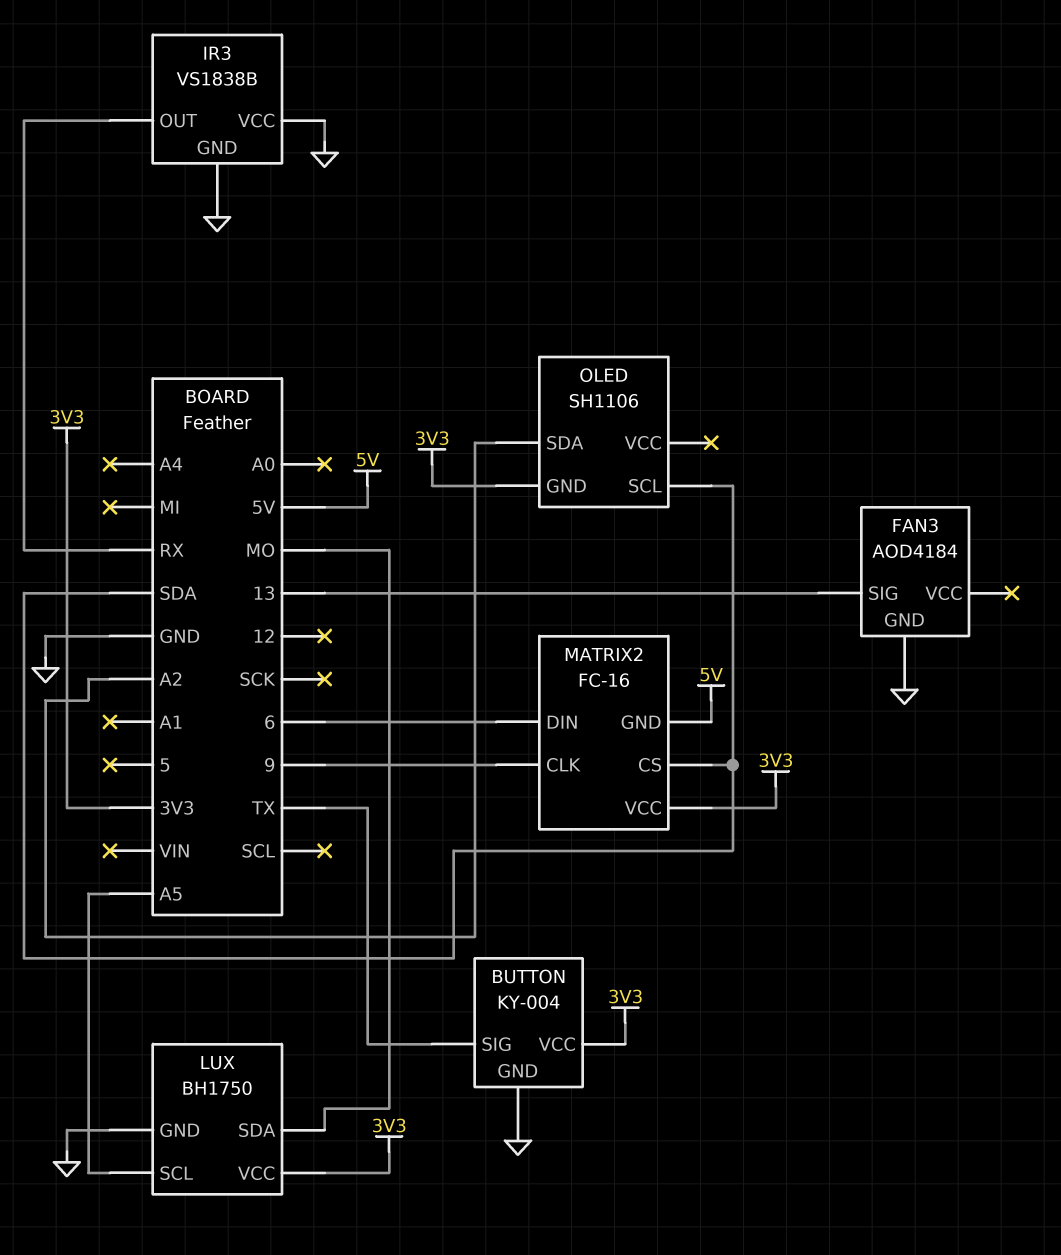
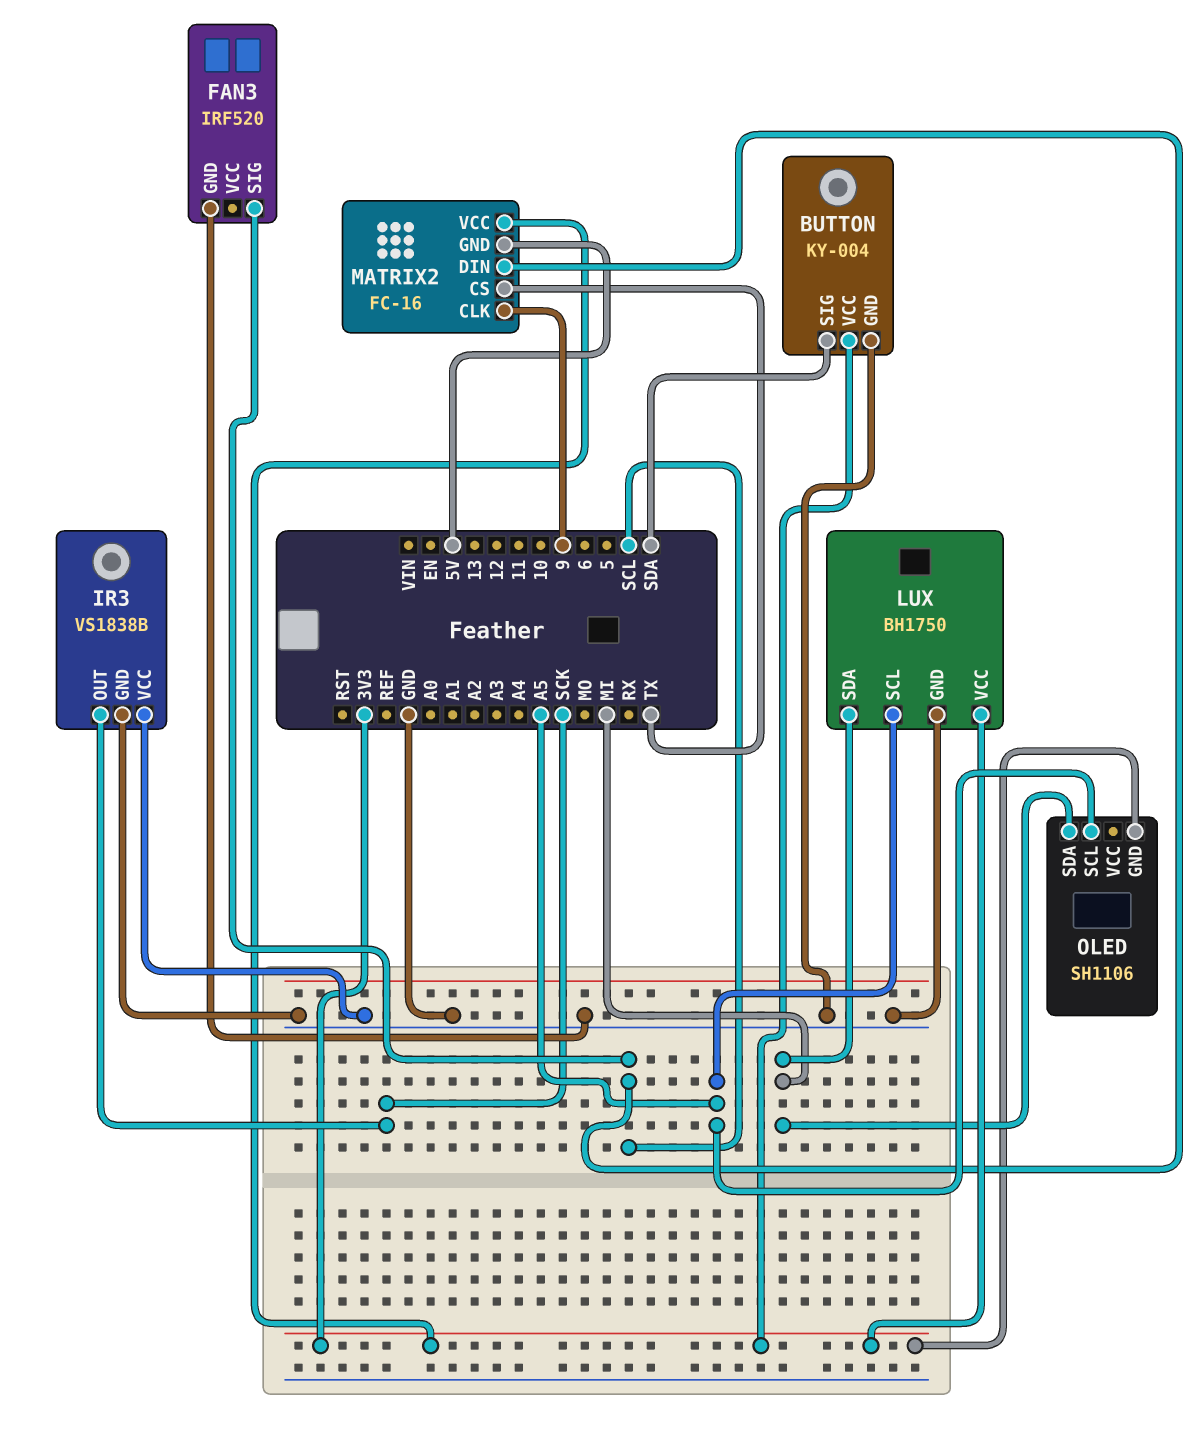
BUTTON pin SIG: TX -> SDA
FAN3: AOD4184 -> IRF520
FAN3 pin SIG: 13 -> SCL
IR3 pin OUT: RX -> SCK
LUX pin SDA: MO -> MI
MATRIX2 pin CS: SDA -> TX
MATRIX2 pin DIN: 6 -> SCL
OLED pin SCL: SDA -> A5
OLED pin SDA: A2 -> MI

